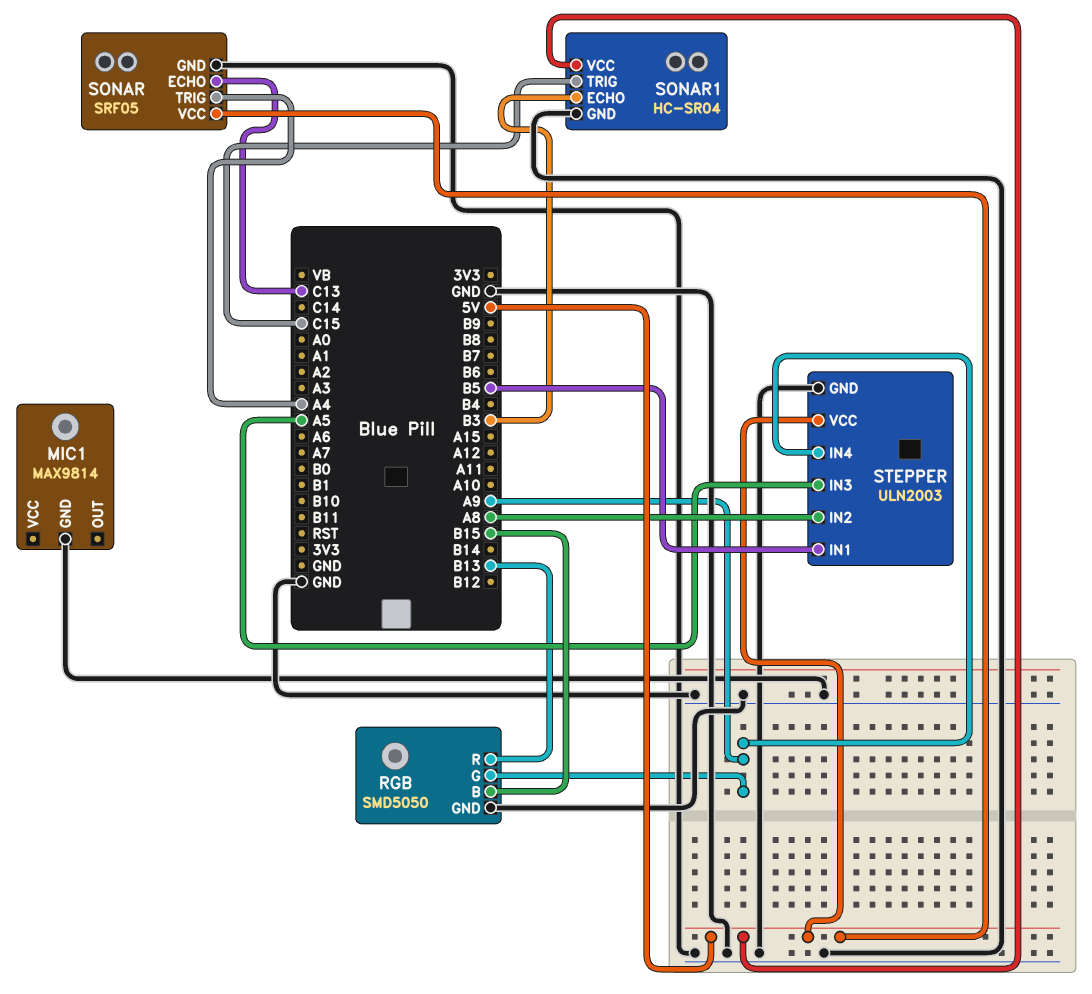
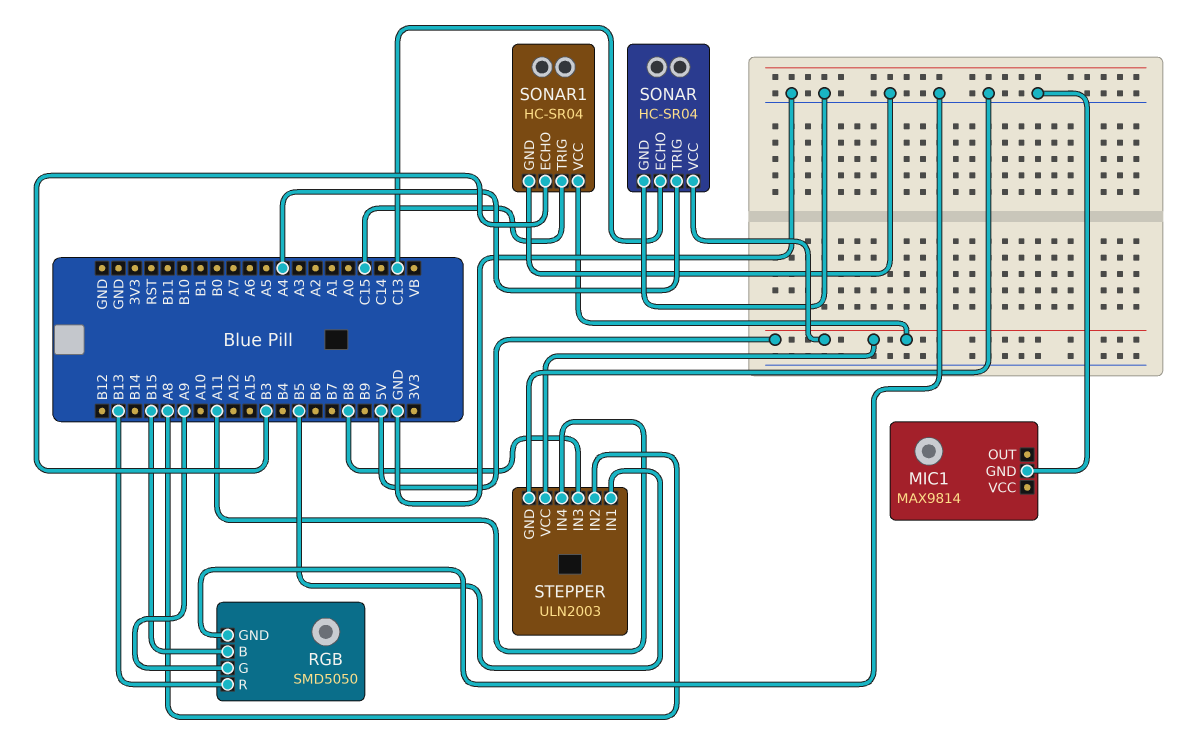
SONAR: SRF05 -> HC-SR04
STEPPER pin IN3: A5 -> B8
STEPPER pin IN4: A9 -> A11

